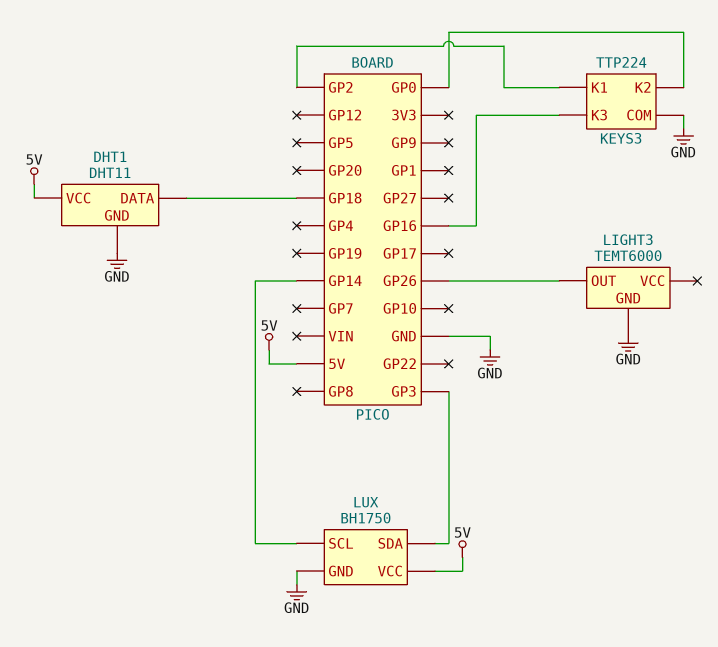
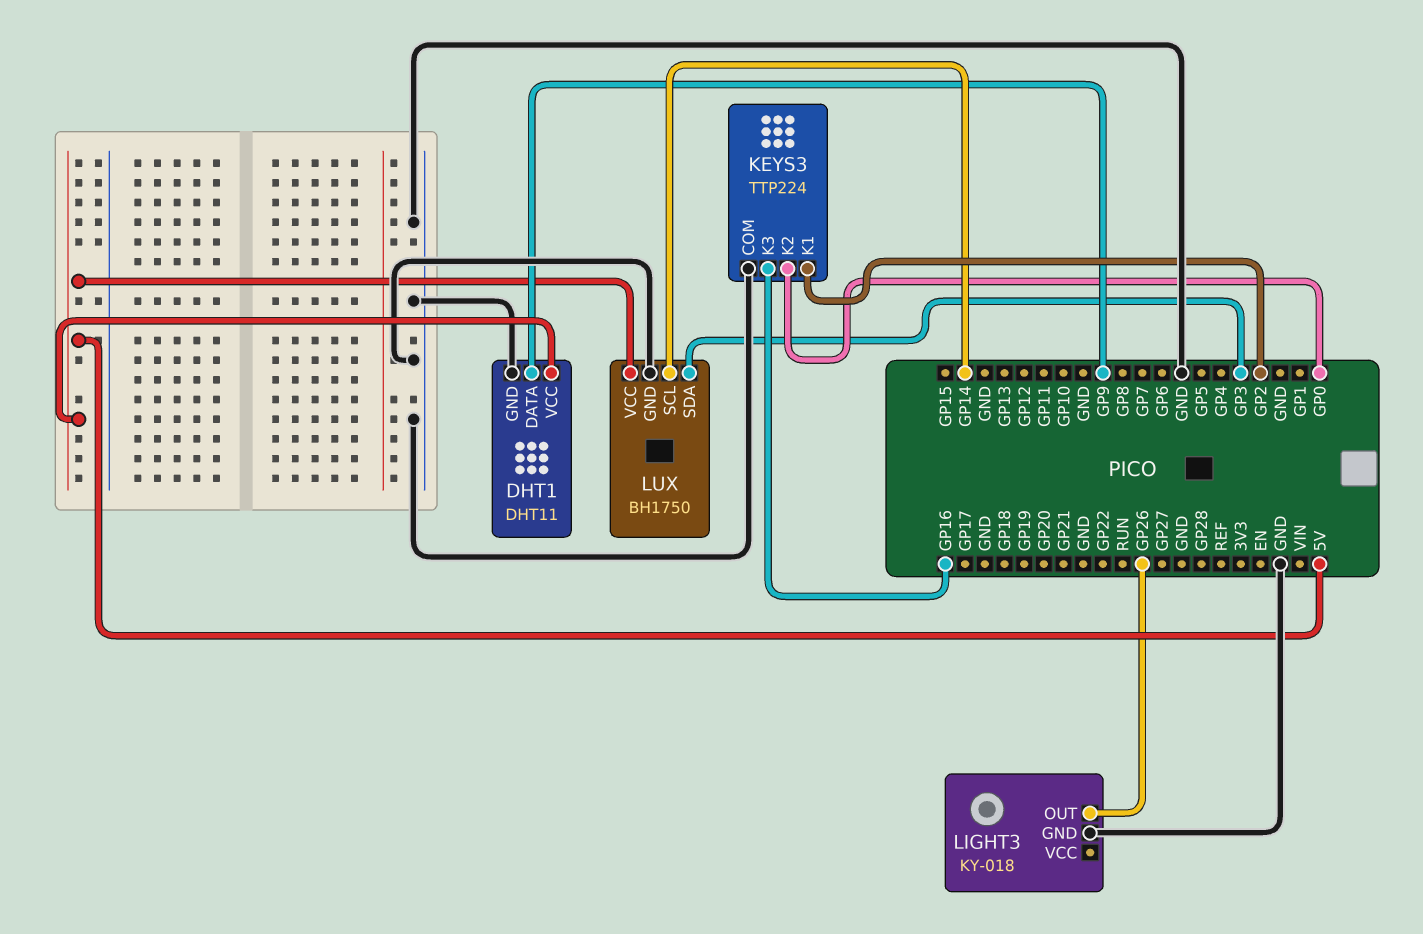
DHT1 pin DATA: GP18 -> GP9
LIGHT3: TEMT6000 -> KY-018

